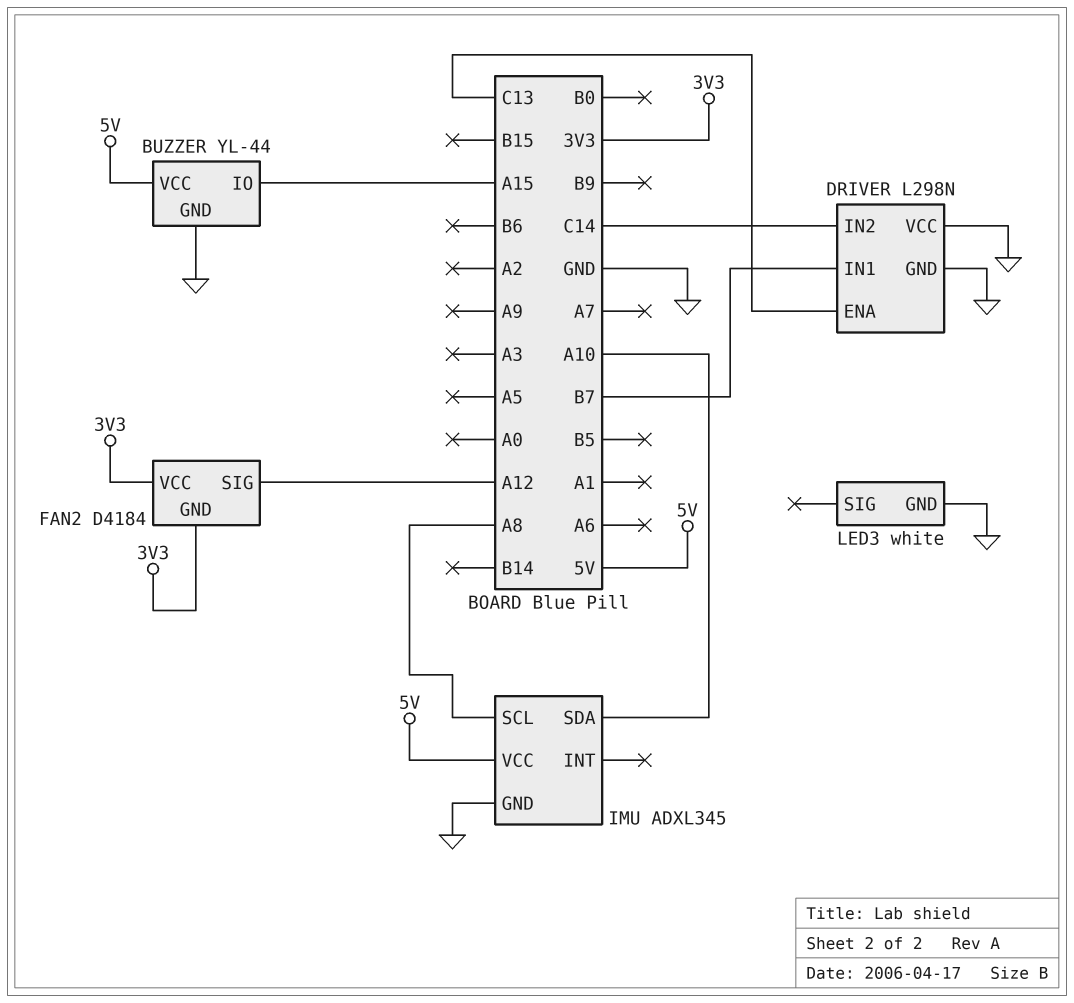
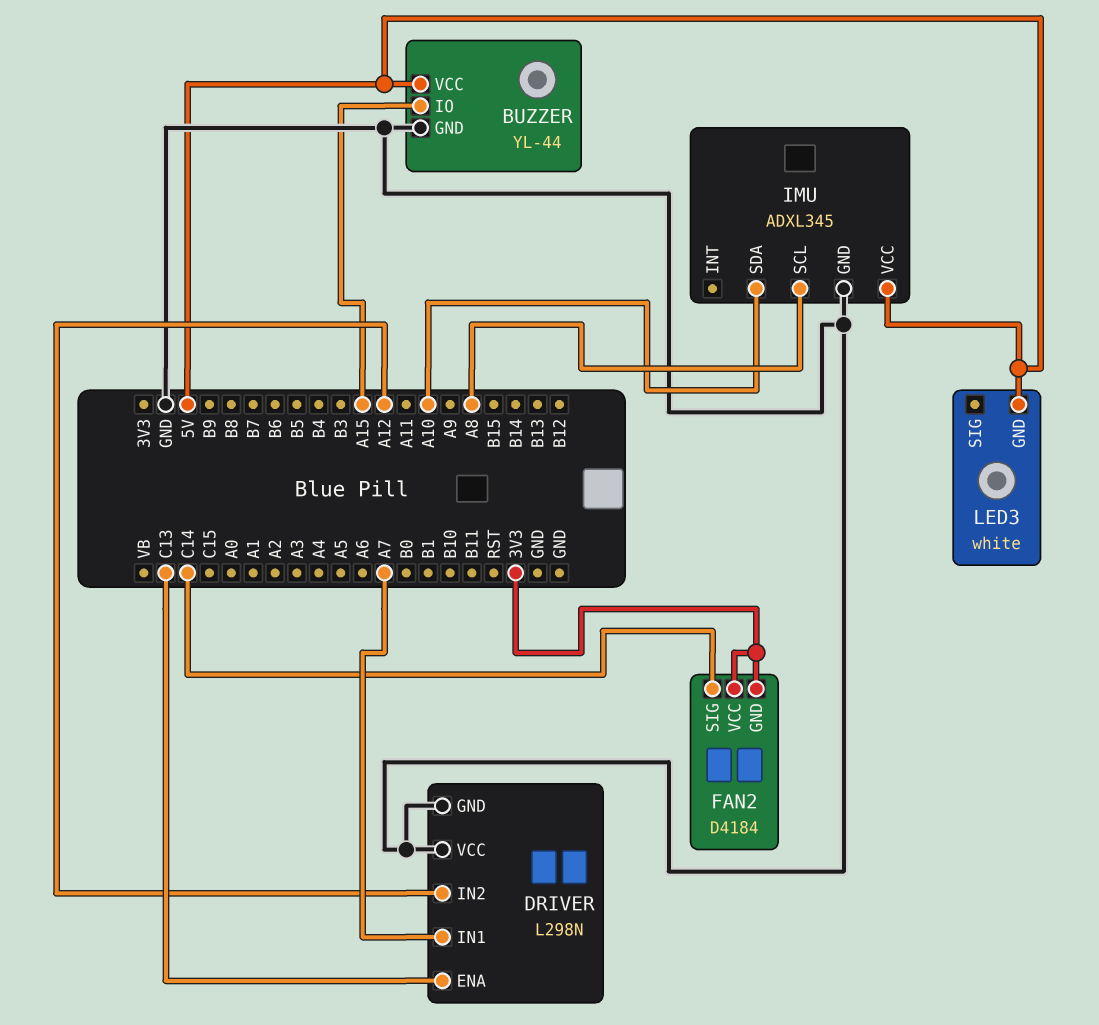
DRIVER pin IN1: B7 -> A7
DRIVER pin IN2: C14 -> A12
FAN2 pin SIG: A12 -> C14
LED3 pin GND: GND -> 5V

